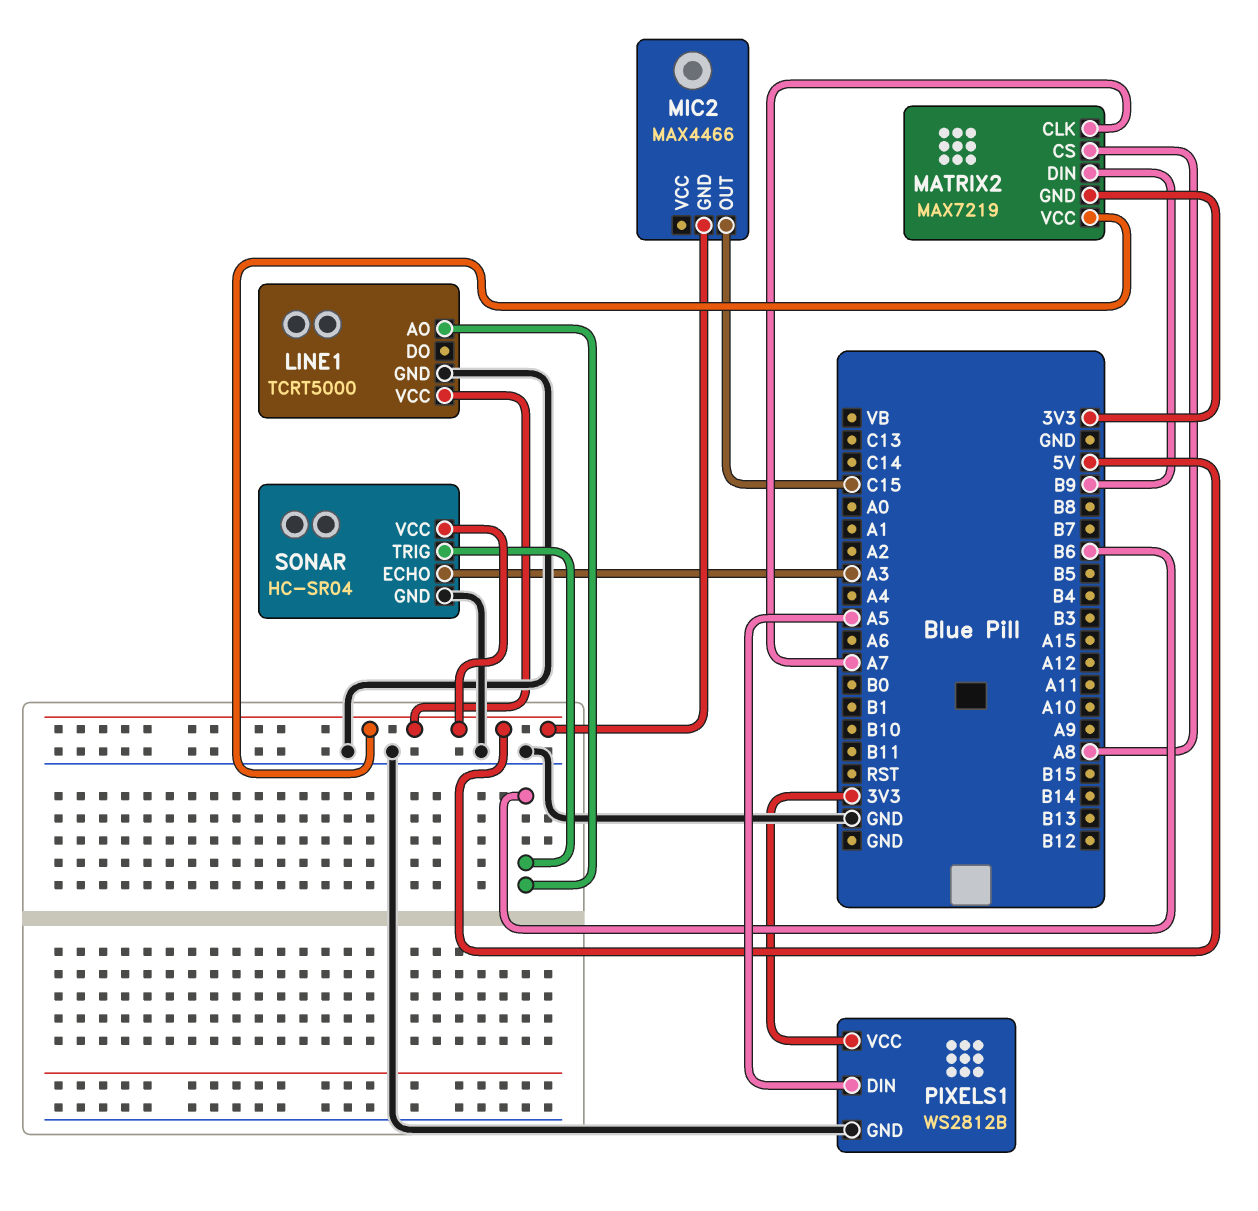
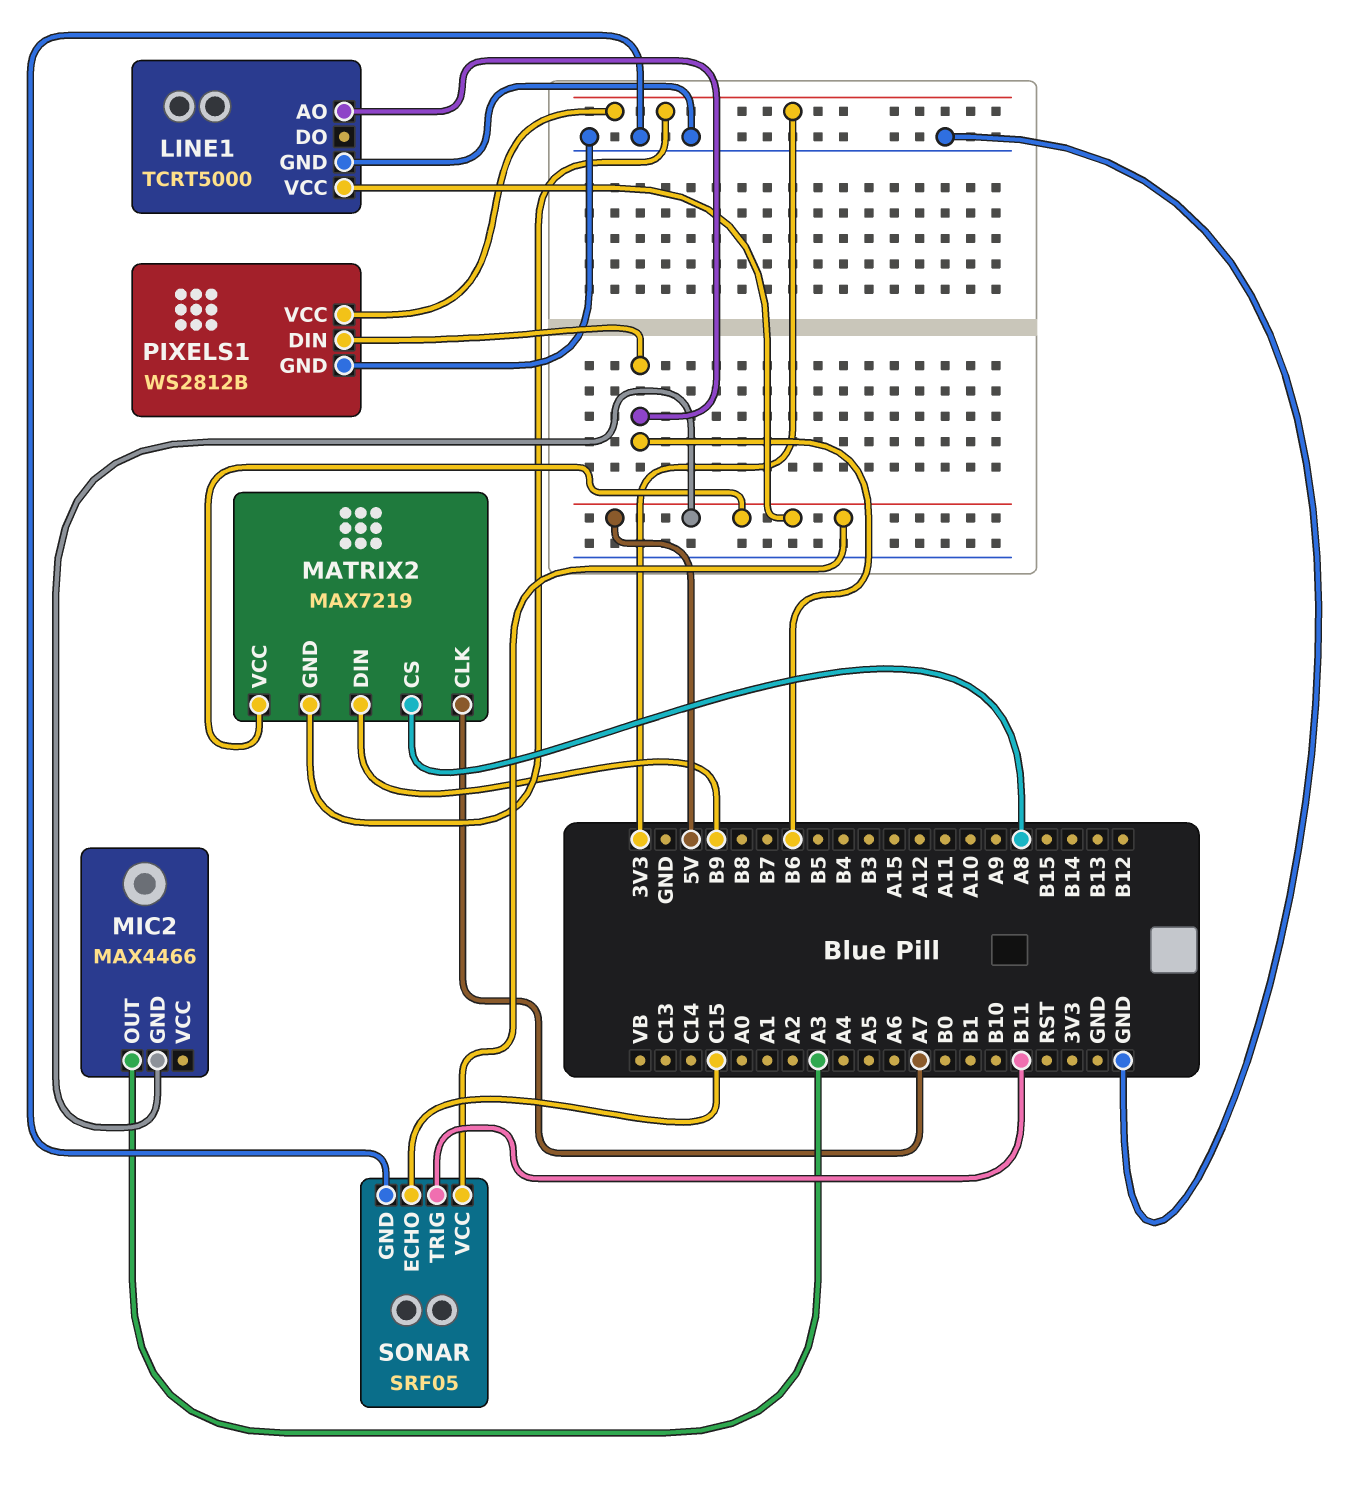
MIC2 pin OUT: C15 -> A3
PIXELS1 pin DIN: A5 -> B6
SONAR: HC-SR04 -> SRF05
SONAR pin ECHO: A3 -> C15
SONAR pin TRIG: B6 -> B11

